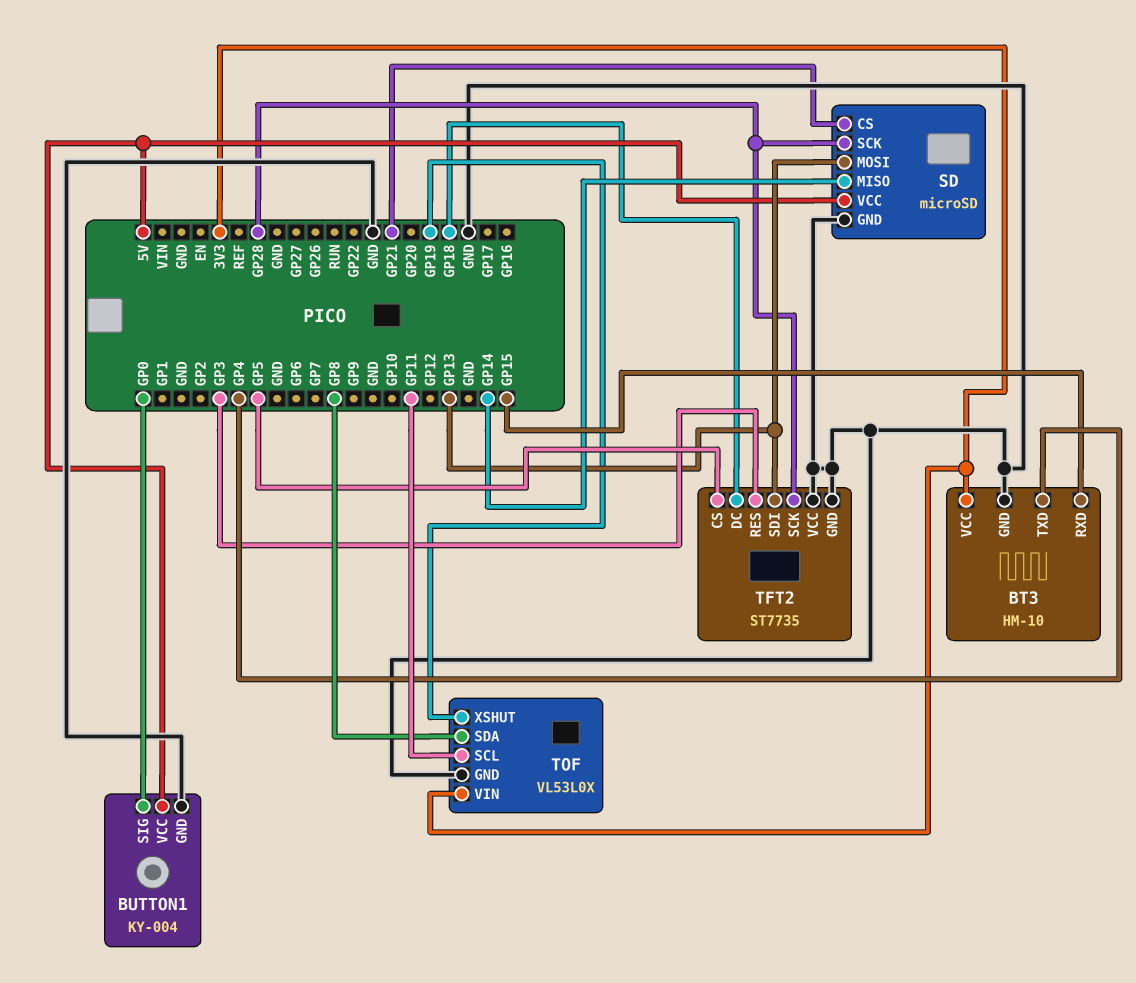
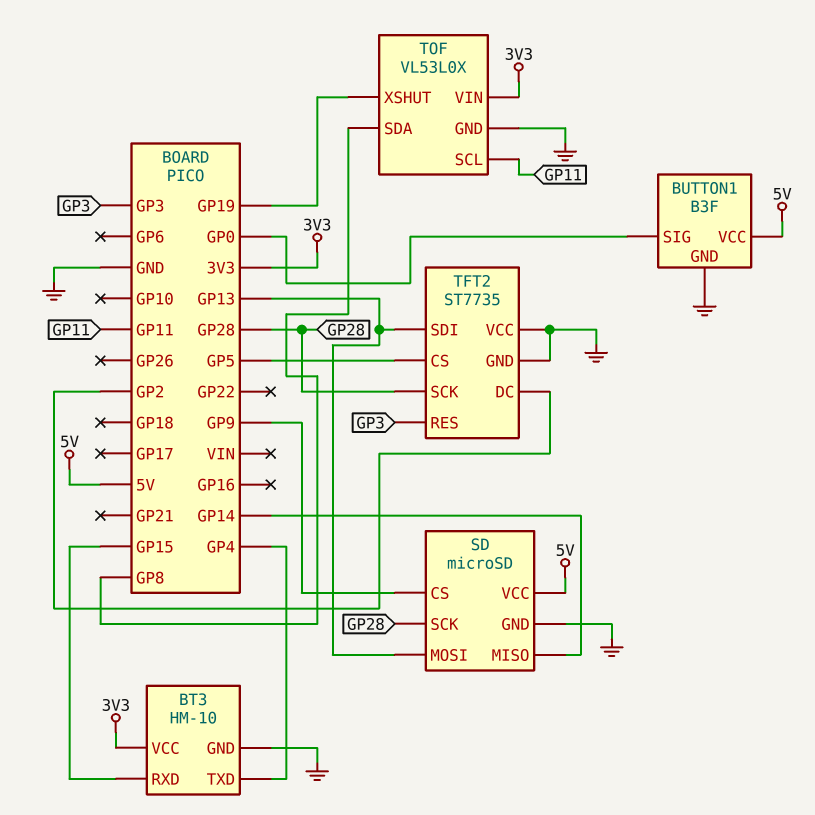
BUTTON1: KY-004 -> B3F
SD pin CS: GP21 -> GP9
TFT2 pin DC: GP18 -> GP2

